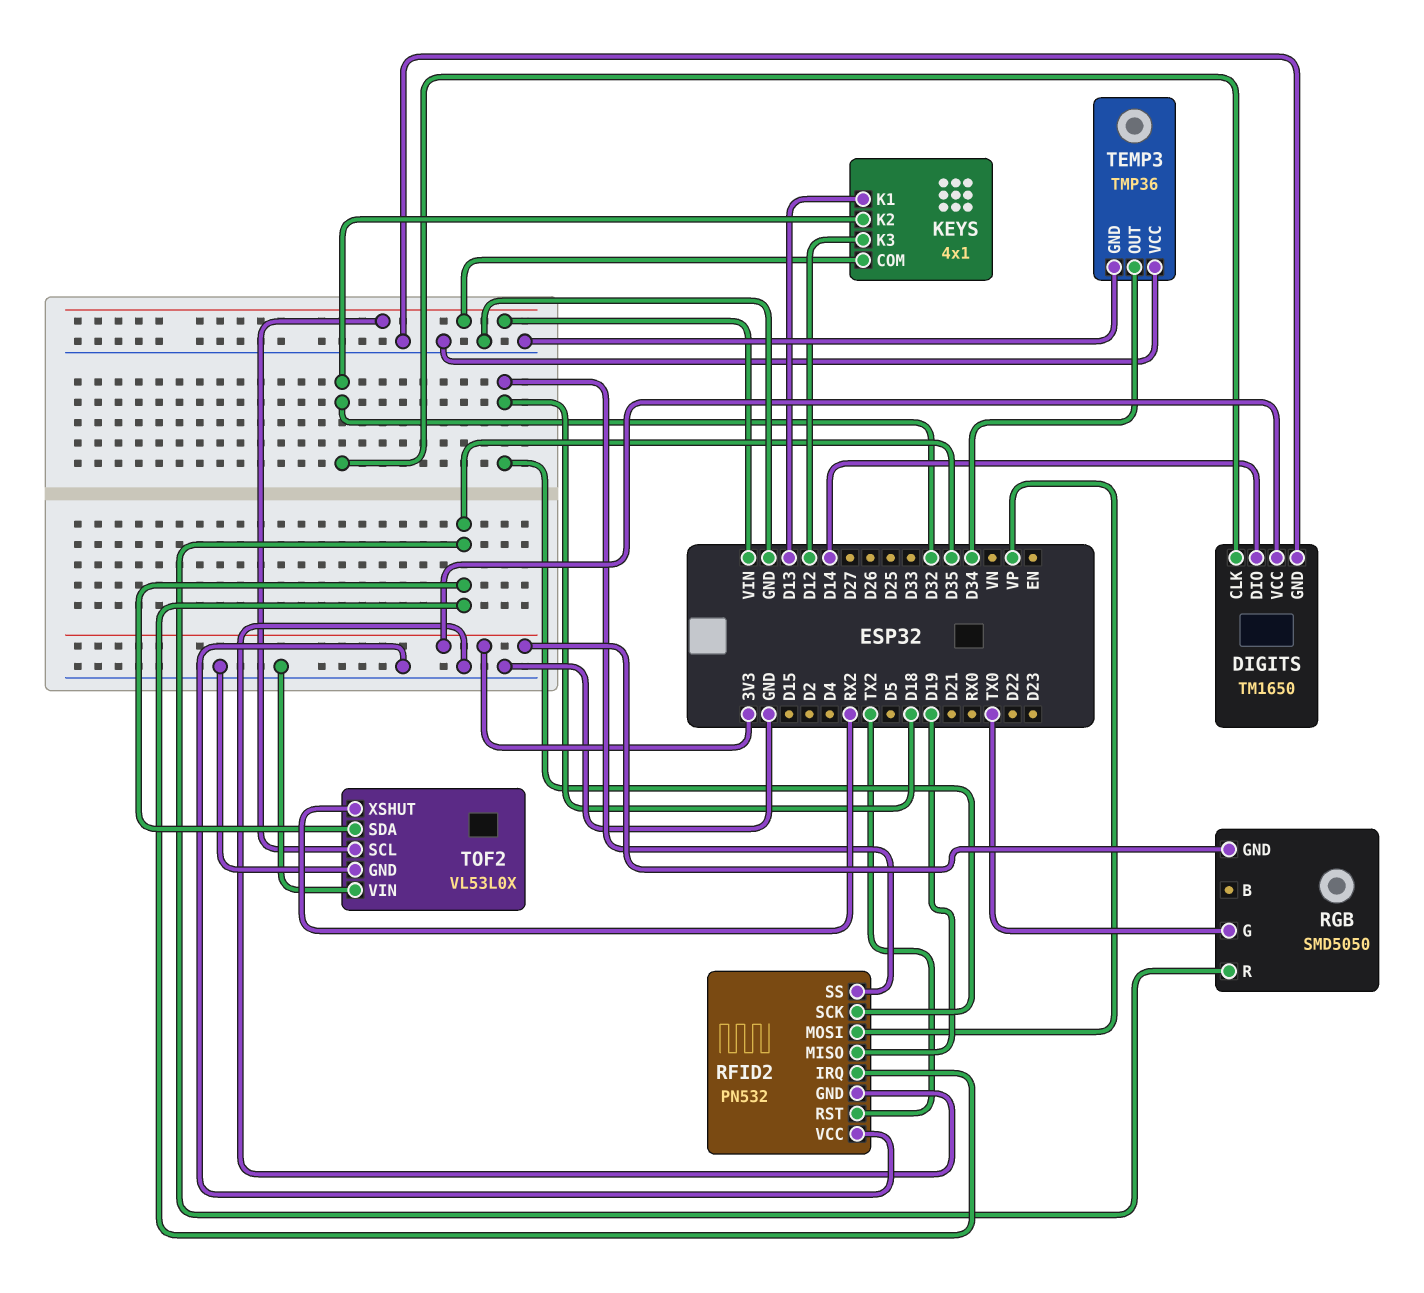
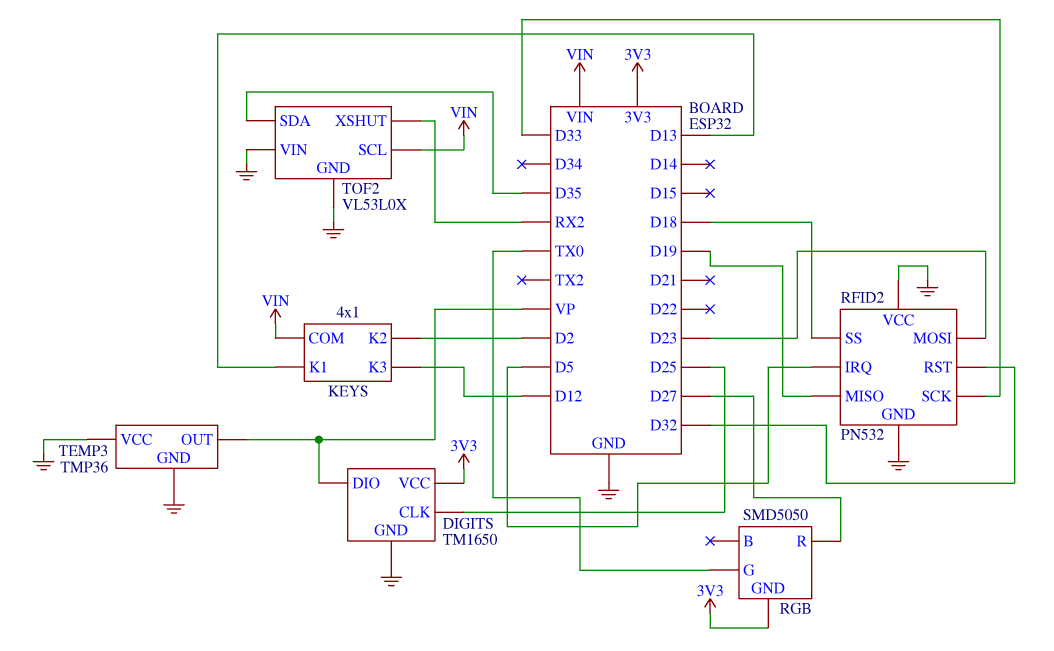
DIGITS pin CLK: D32 -> D25
DIGITS pin DIO: D14 -> VP
KEYS pin K2: D32 -> D2
RFID2 pin IRQ: D35 -> D5
RFID2 pin MOSI: VP -> D23
RFID2 pin RST: TX2 -> D32
RFID2 pin SCK: D18 -> D33
RGB pin R: D35 -> D27
TEMP3 pin OUT: D34 -> VP

